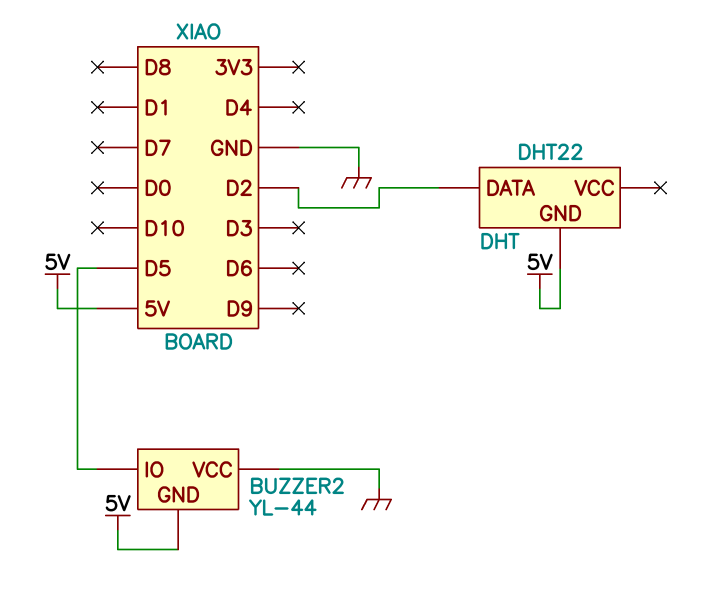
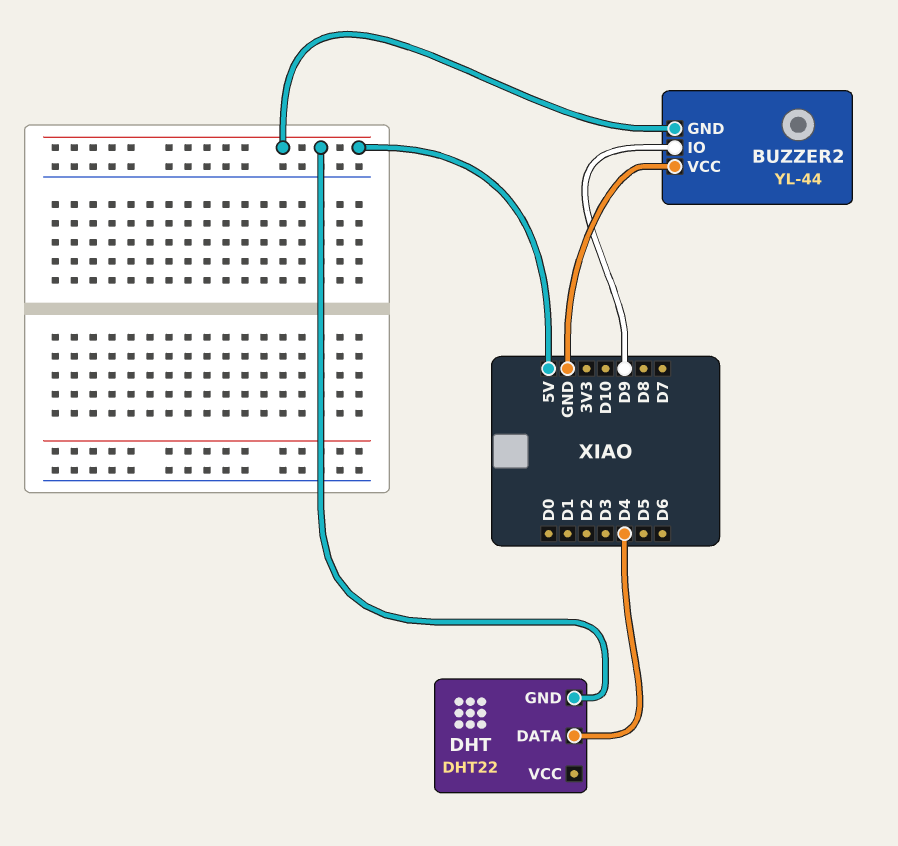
BUZZER2 pin IO: D5 -> D9
DHT pin DATA: D2 -> D4

